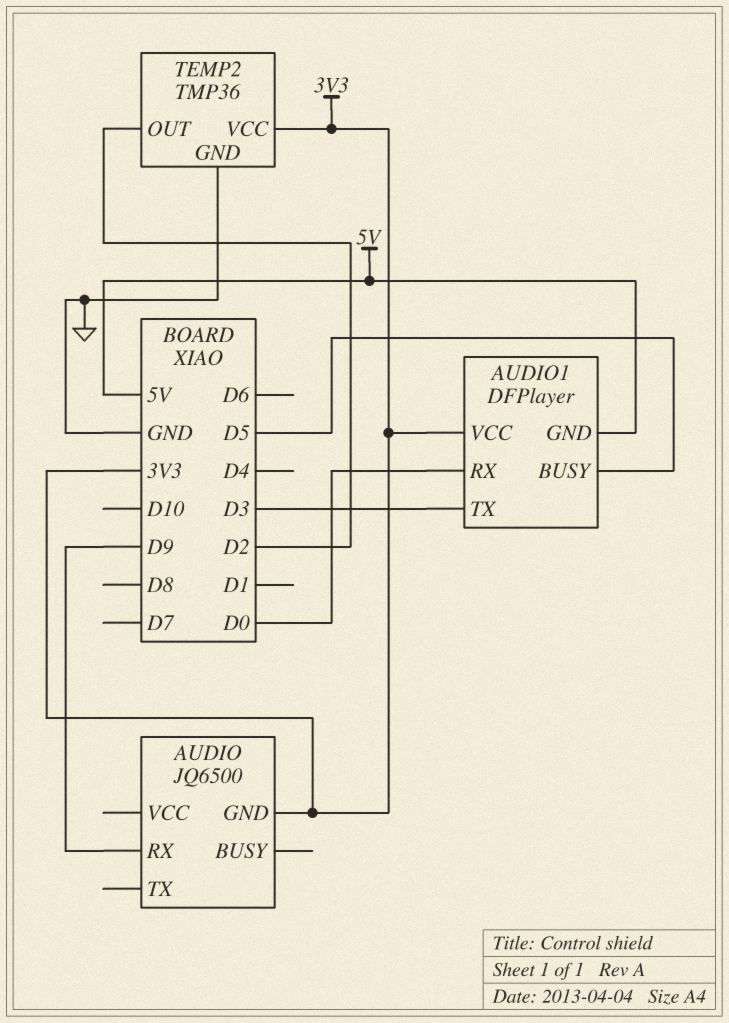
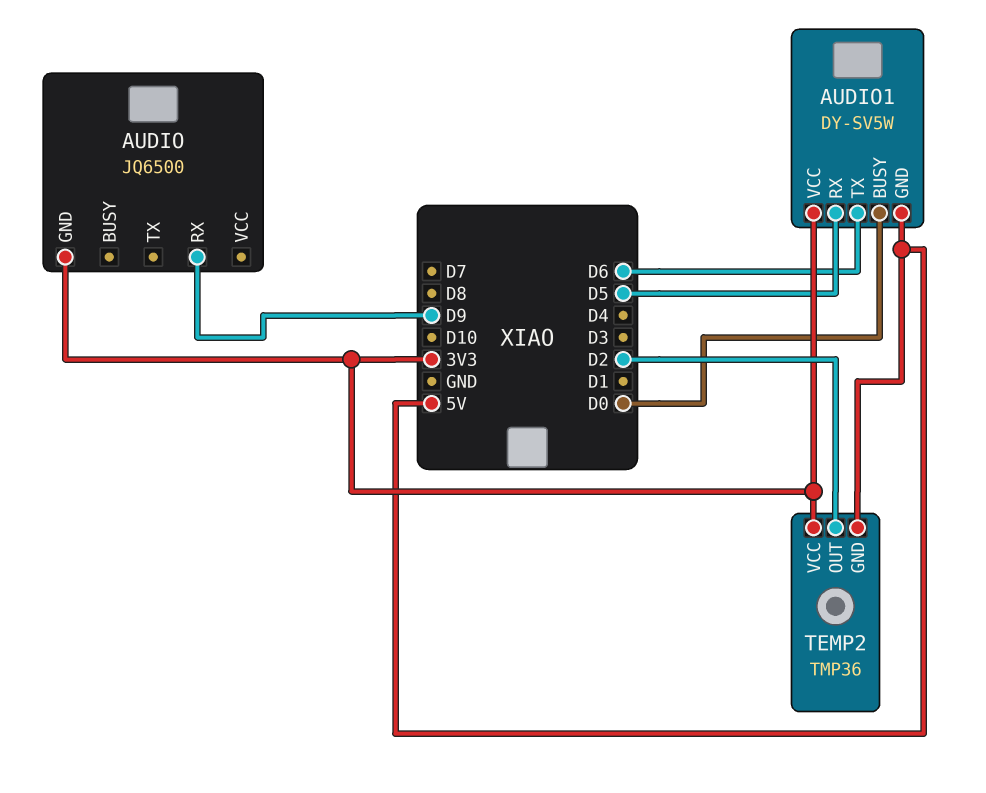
AUDIO1: DFPlayer -> DY-SV5W
AUDIO1 pin BUSY: D5 -> D0
AUDIO1 pin RX: D0 -> D5
AUDIO1 pin TX: D3 -> D6
TEMP2 pin GND: GND -> 5V

